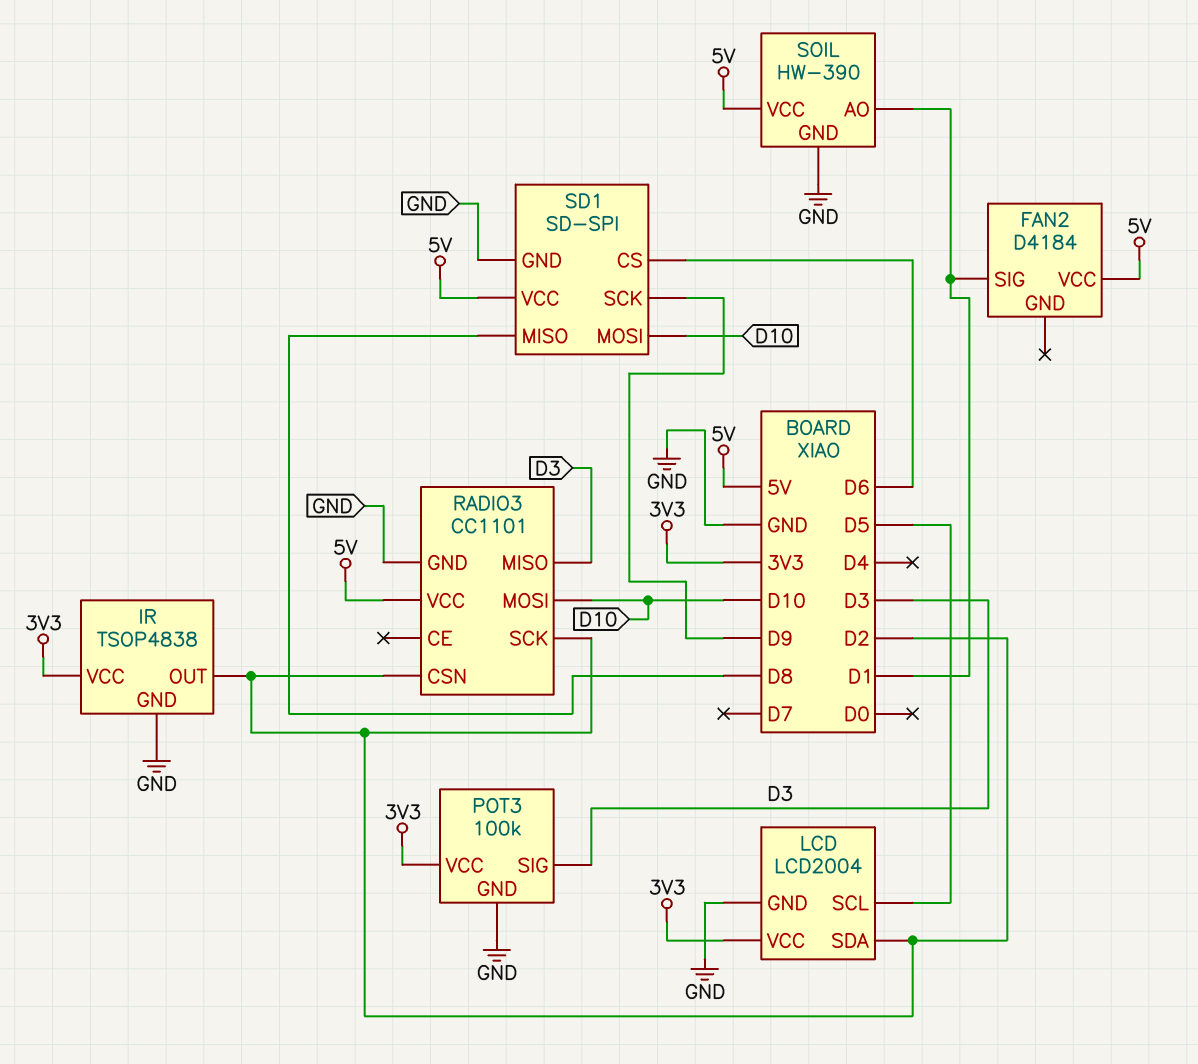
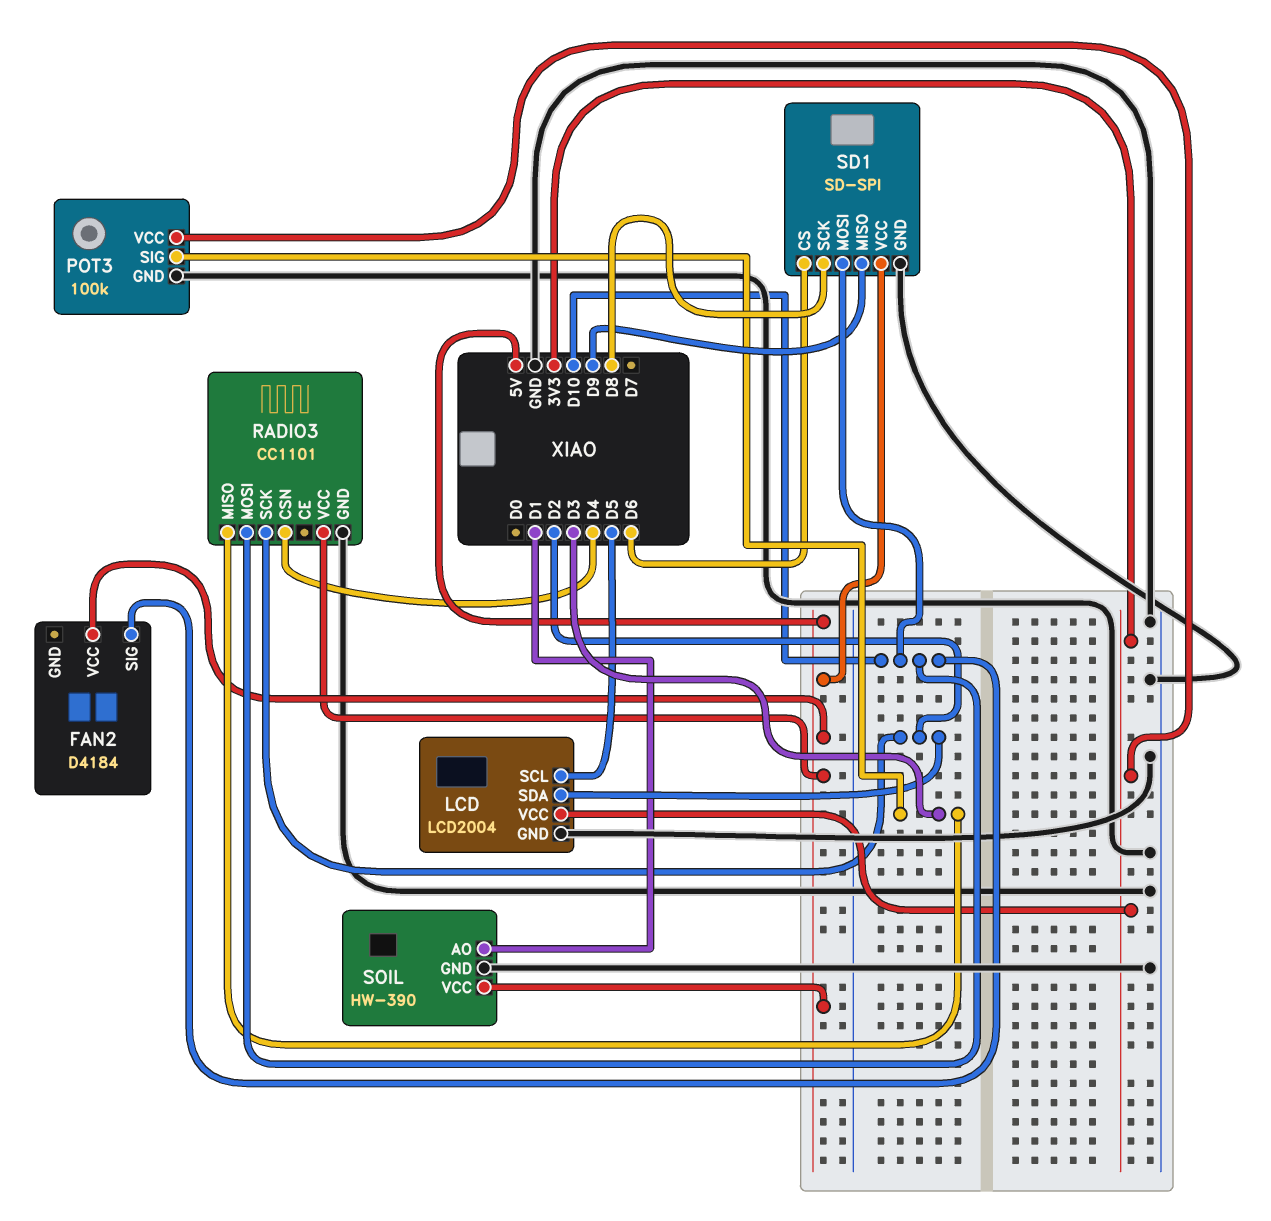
FAN2 pin SIG: D1 -> D10
IR: TSOP4838 -> none
IR pin GND: GND -> none
IR pin OUT: D2 -> none
IR pin VCC: 3V3 -> none
RADIO3 pin CSN: D2 -> D4
SD1 pin MISO: D8 -> D9
SD1 pin SCK: D9 -> D8

